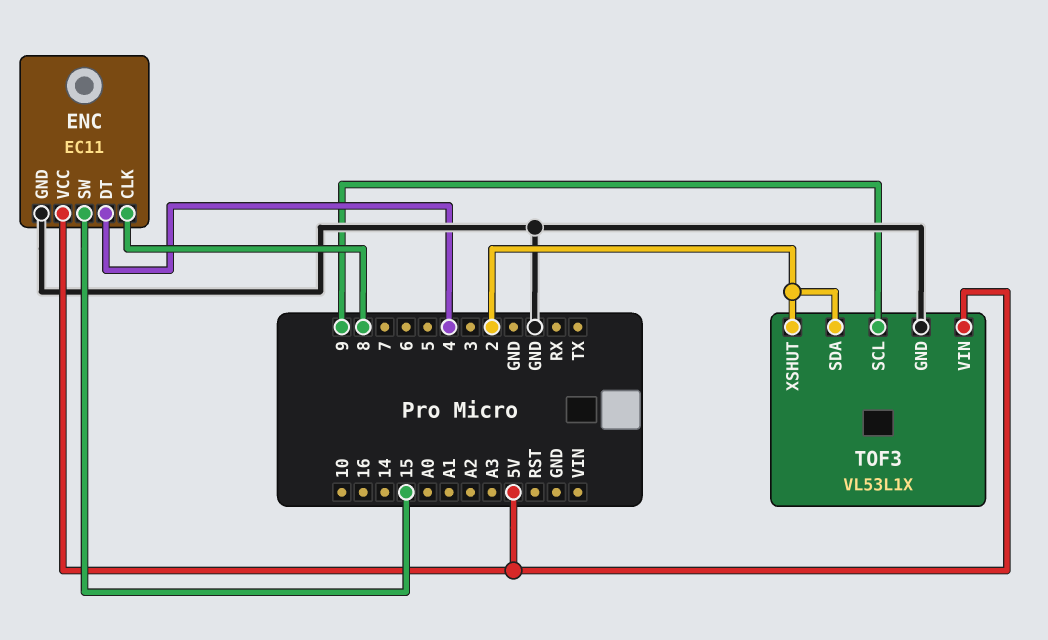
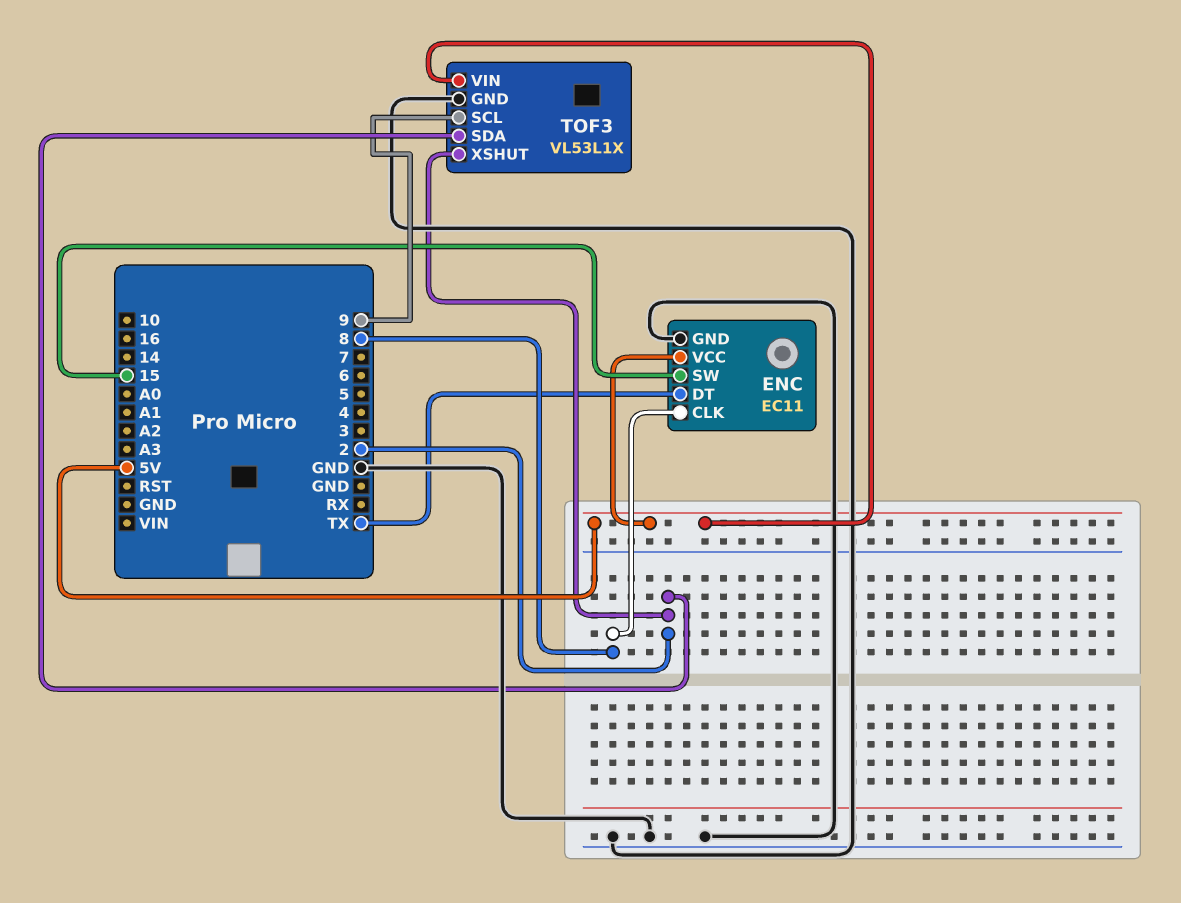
ENC pin DT: 4 -> TX

